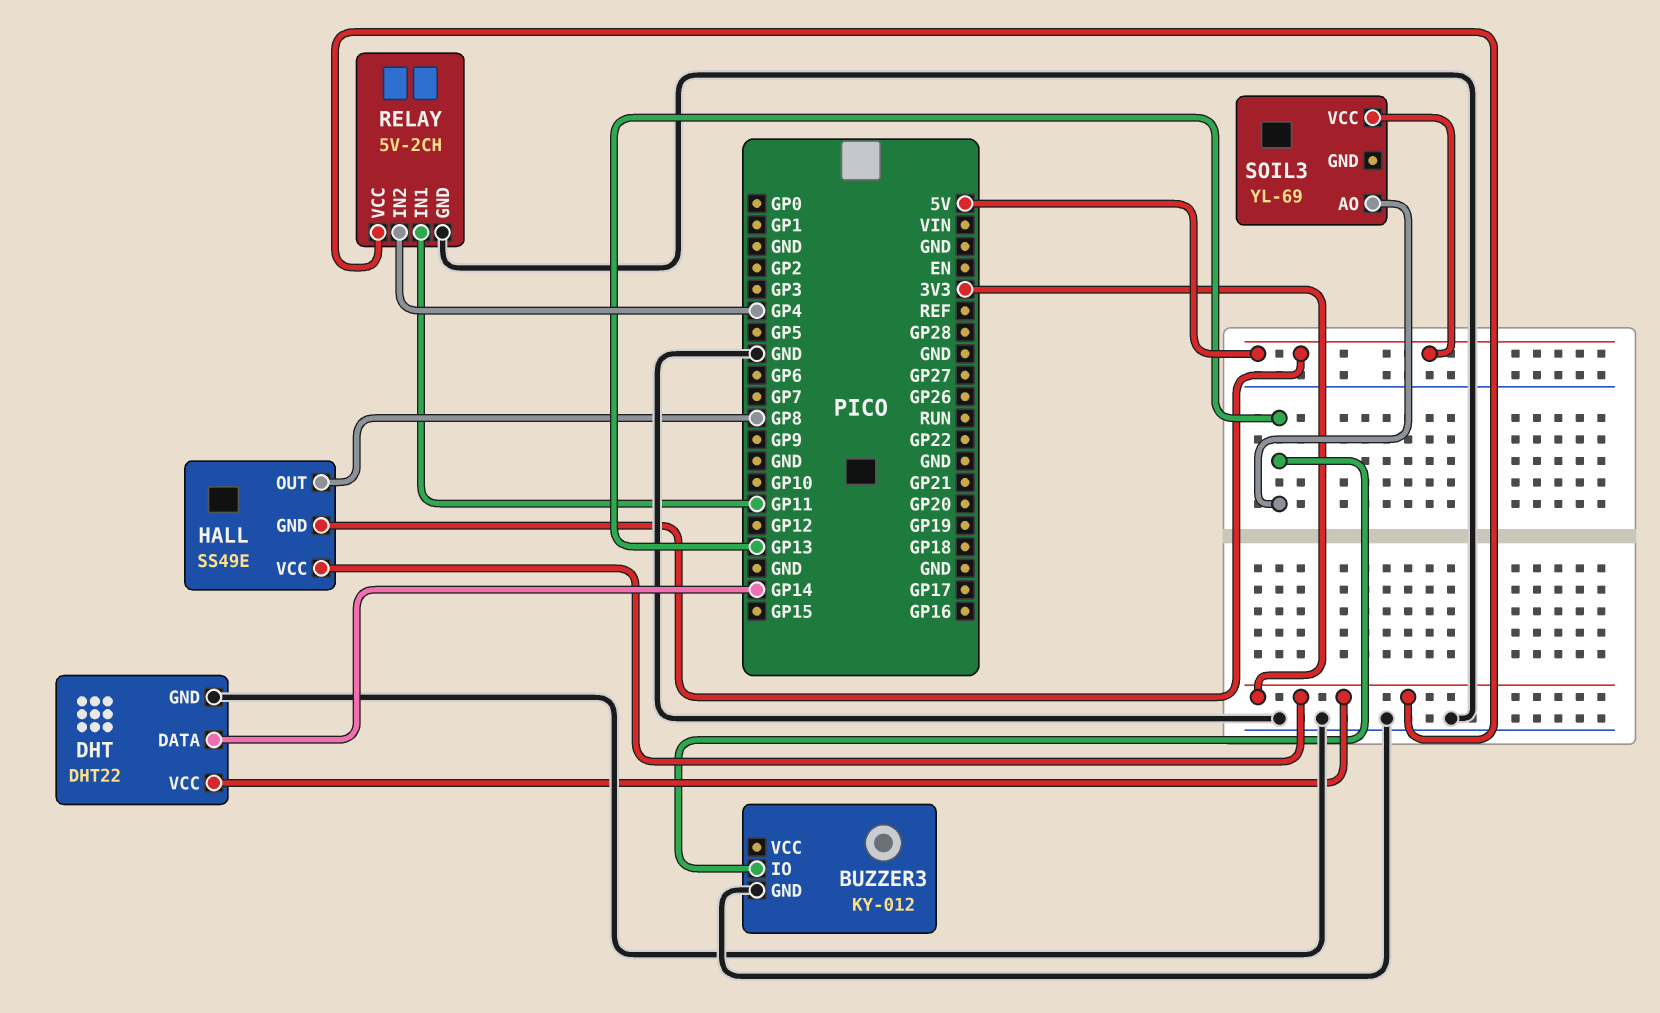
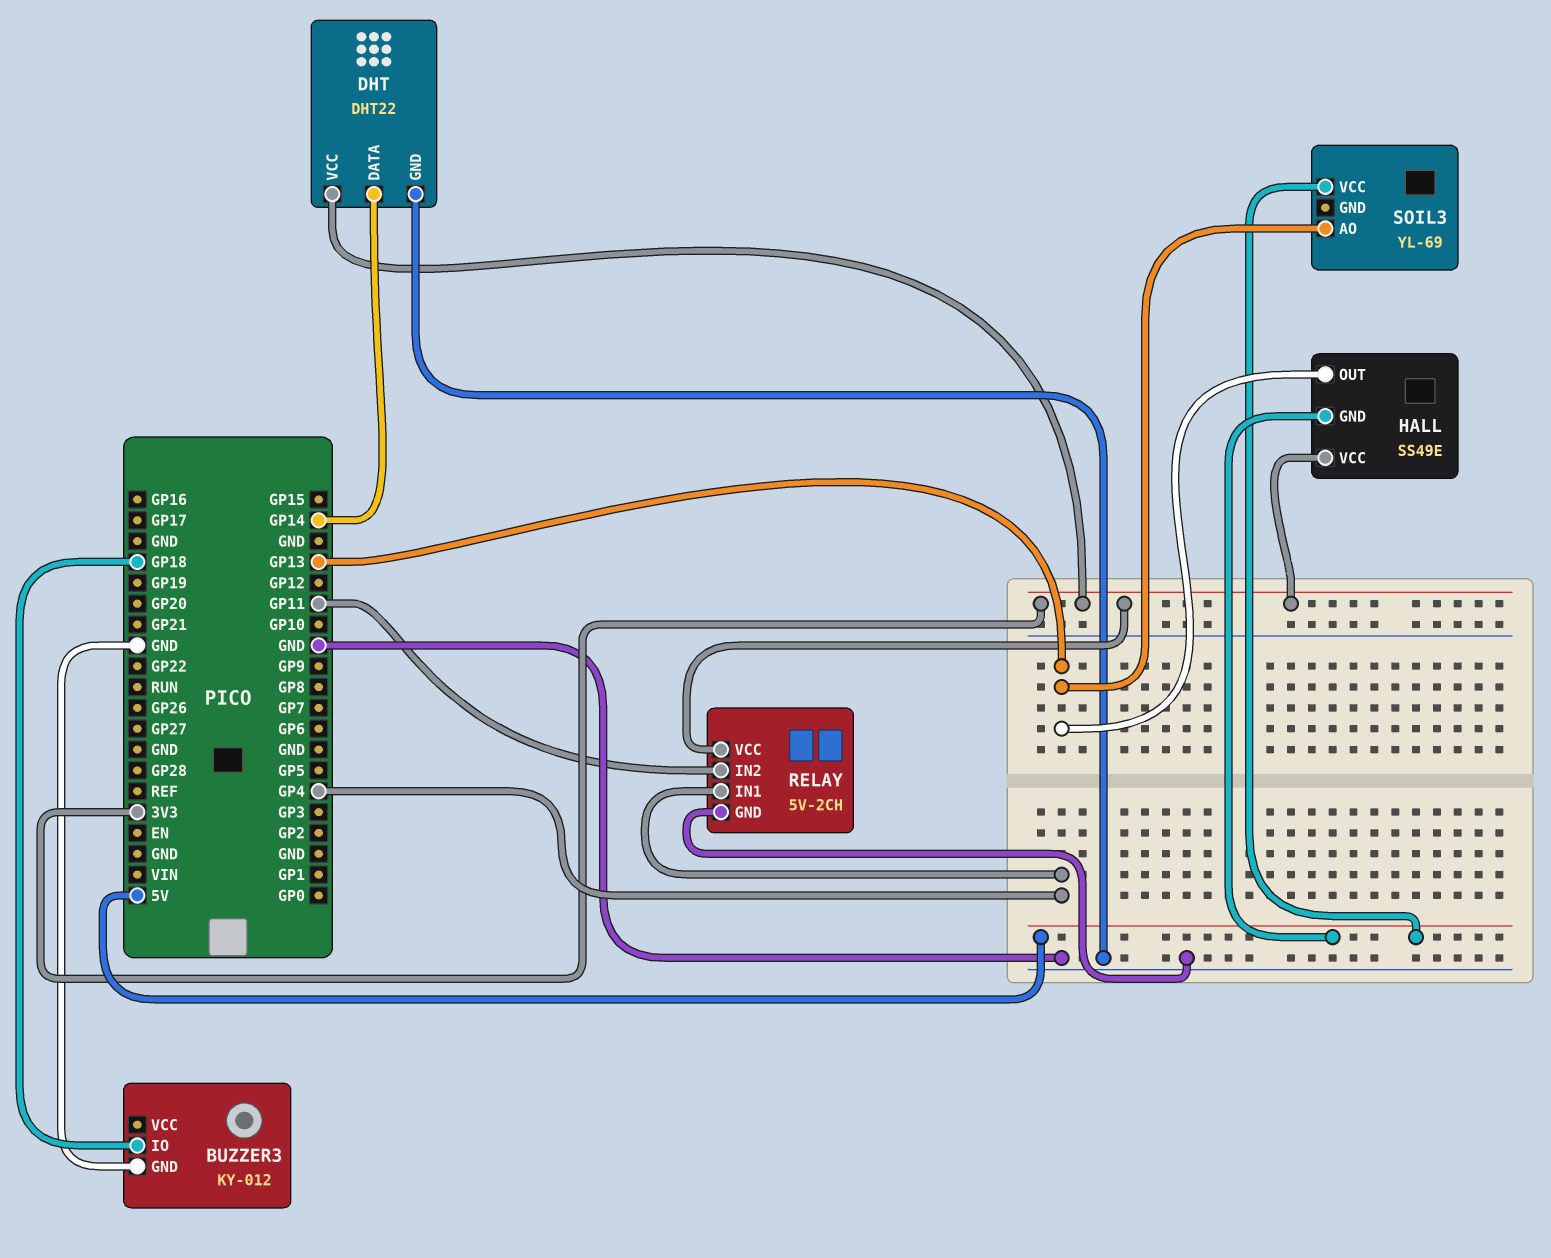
BUZZER3 pin IO: GP13 -> GP18
HALL pin OUT: GP8 -> GP13
RELAY pin IN1: GP11 -> GP4
RELAY pin IN2: GP4 -> GP11

